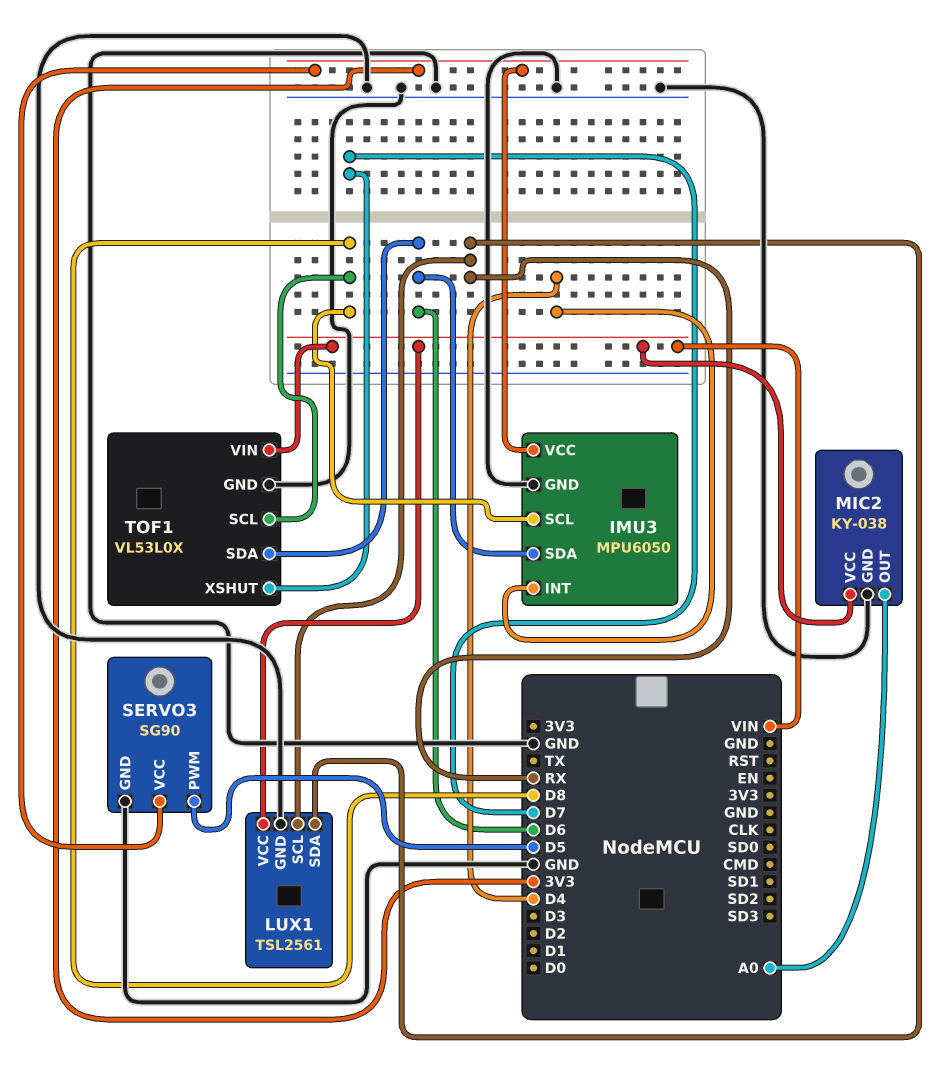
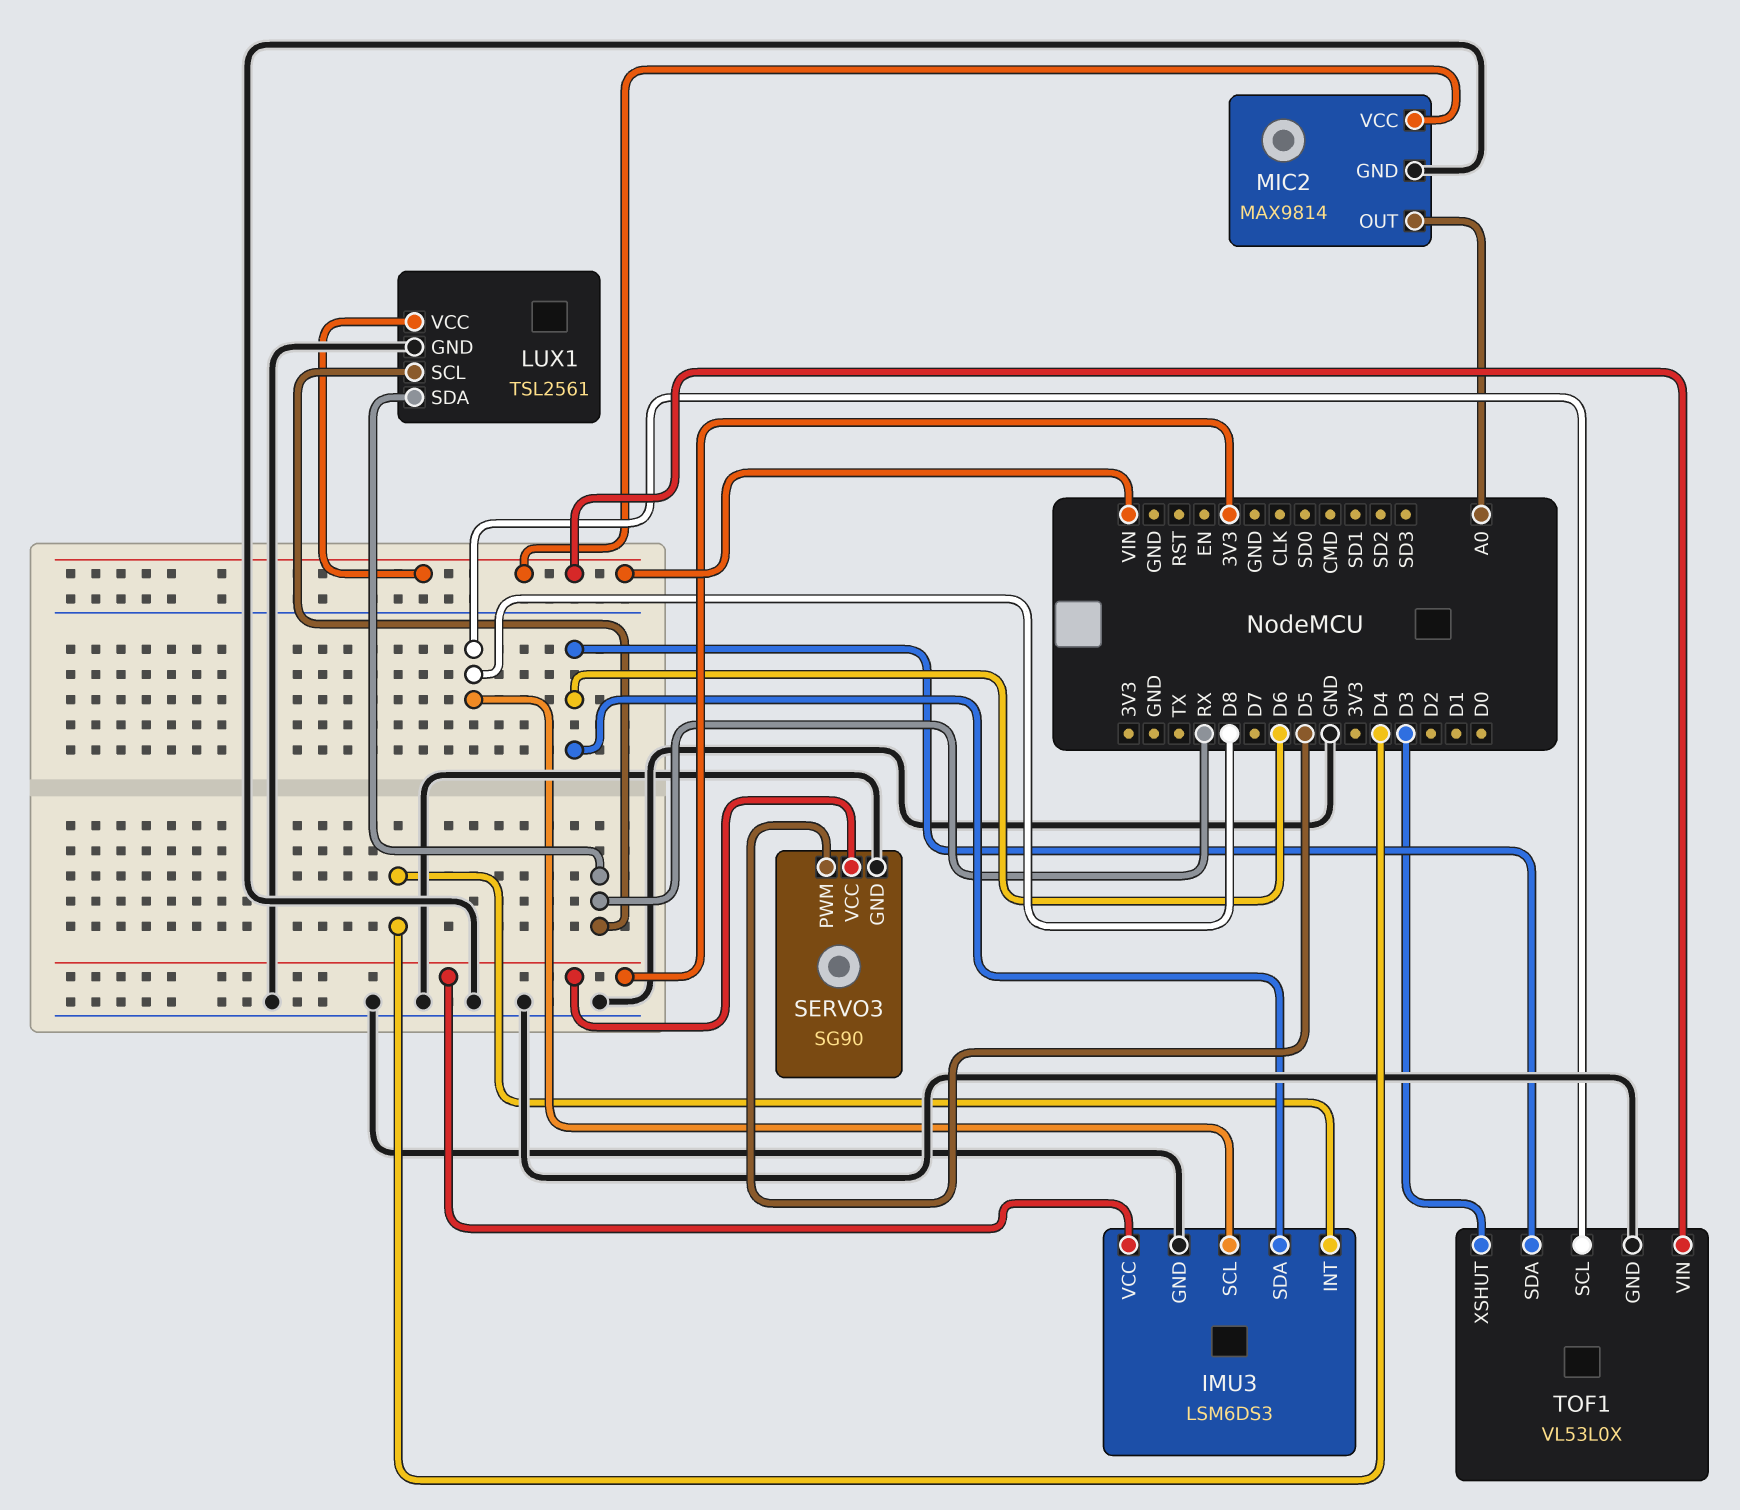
IMU3: MPU6050 -> LSM6DS3
MIC2: KY-038 -> MAX9814
TOF1 pin XSHUT: D7 -> D3

